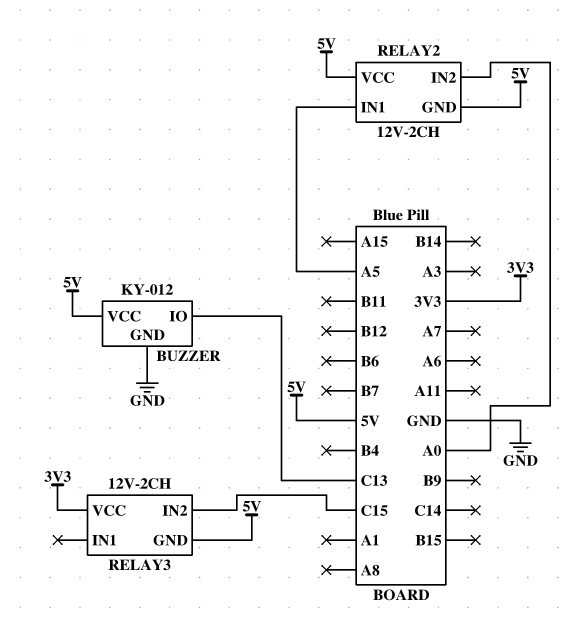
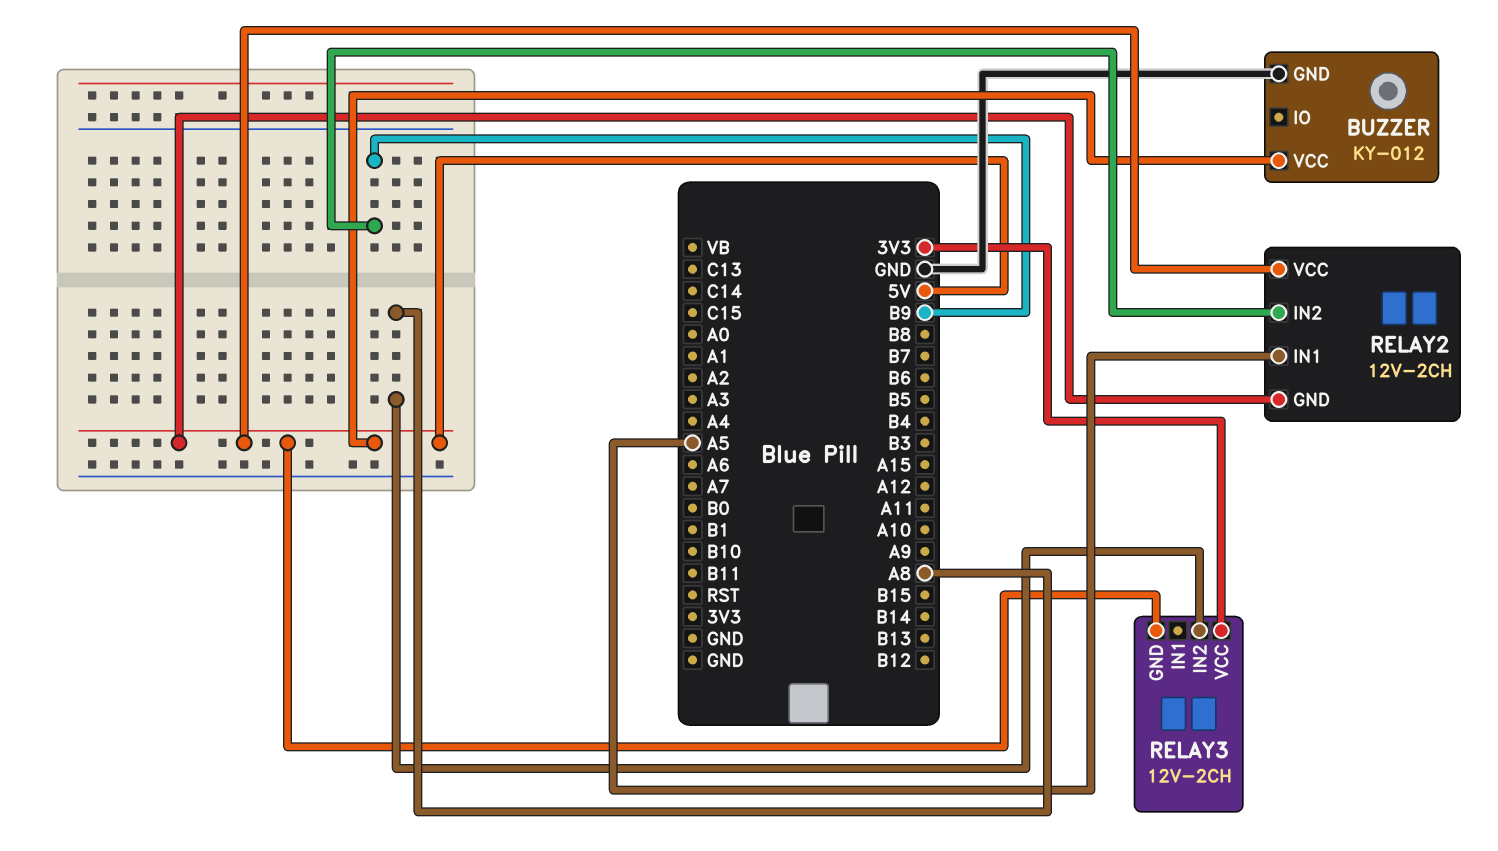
BUZZER pin IO: C13 -> none
RELAY2 pin IN2: A0 -> B9
RELAY3 pin IN2: C15 -> A8

